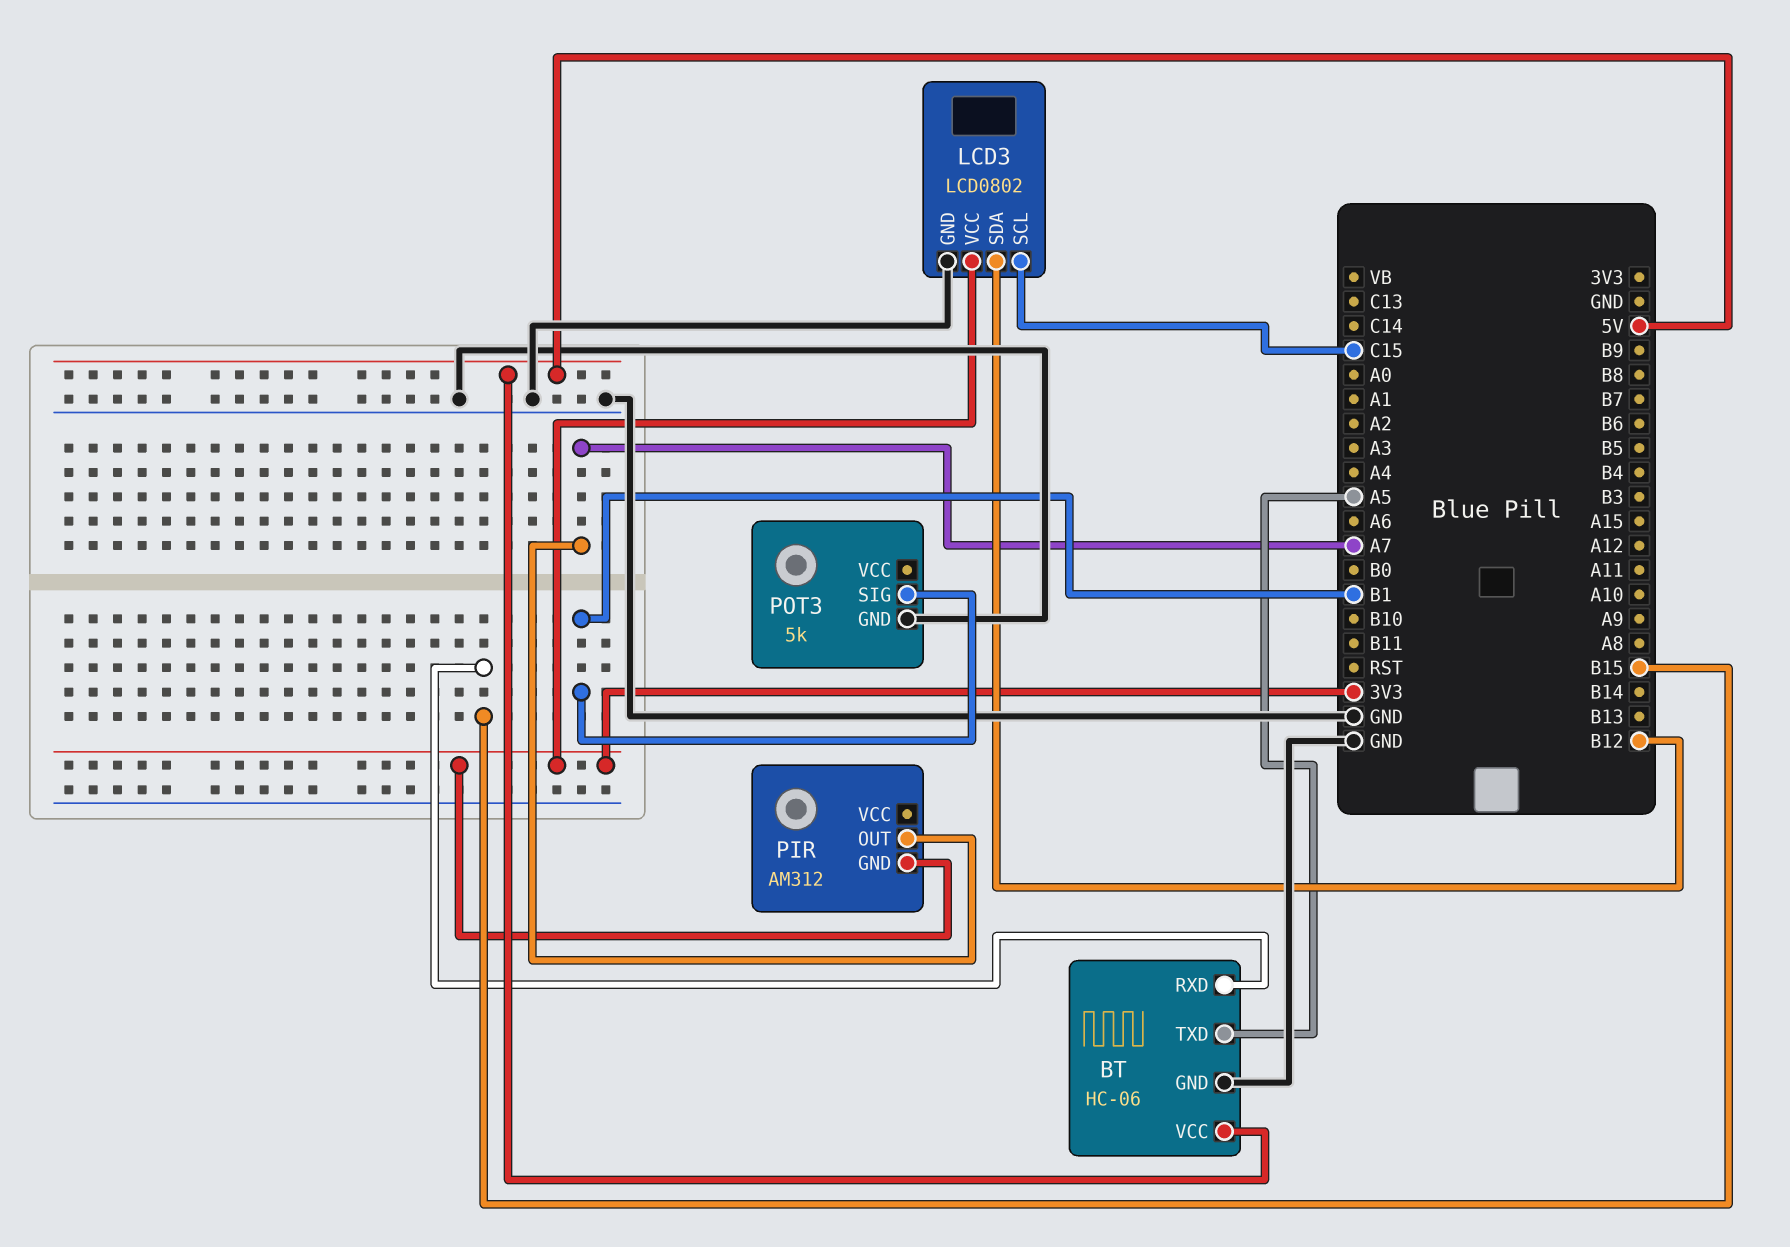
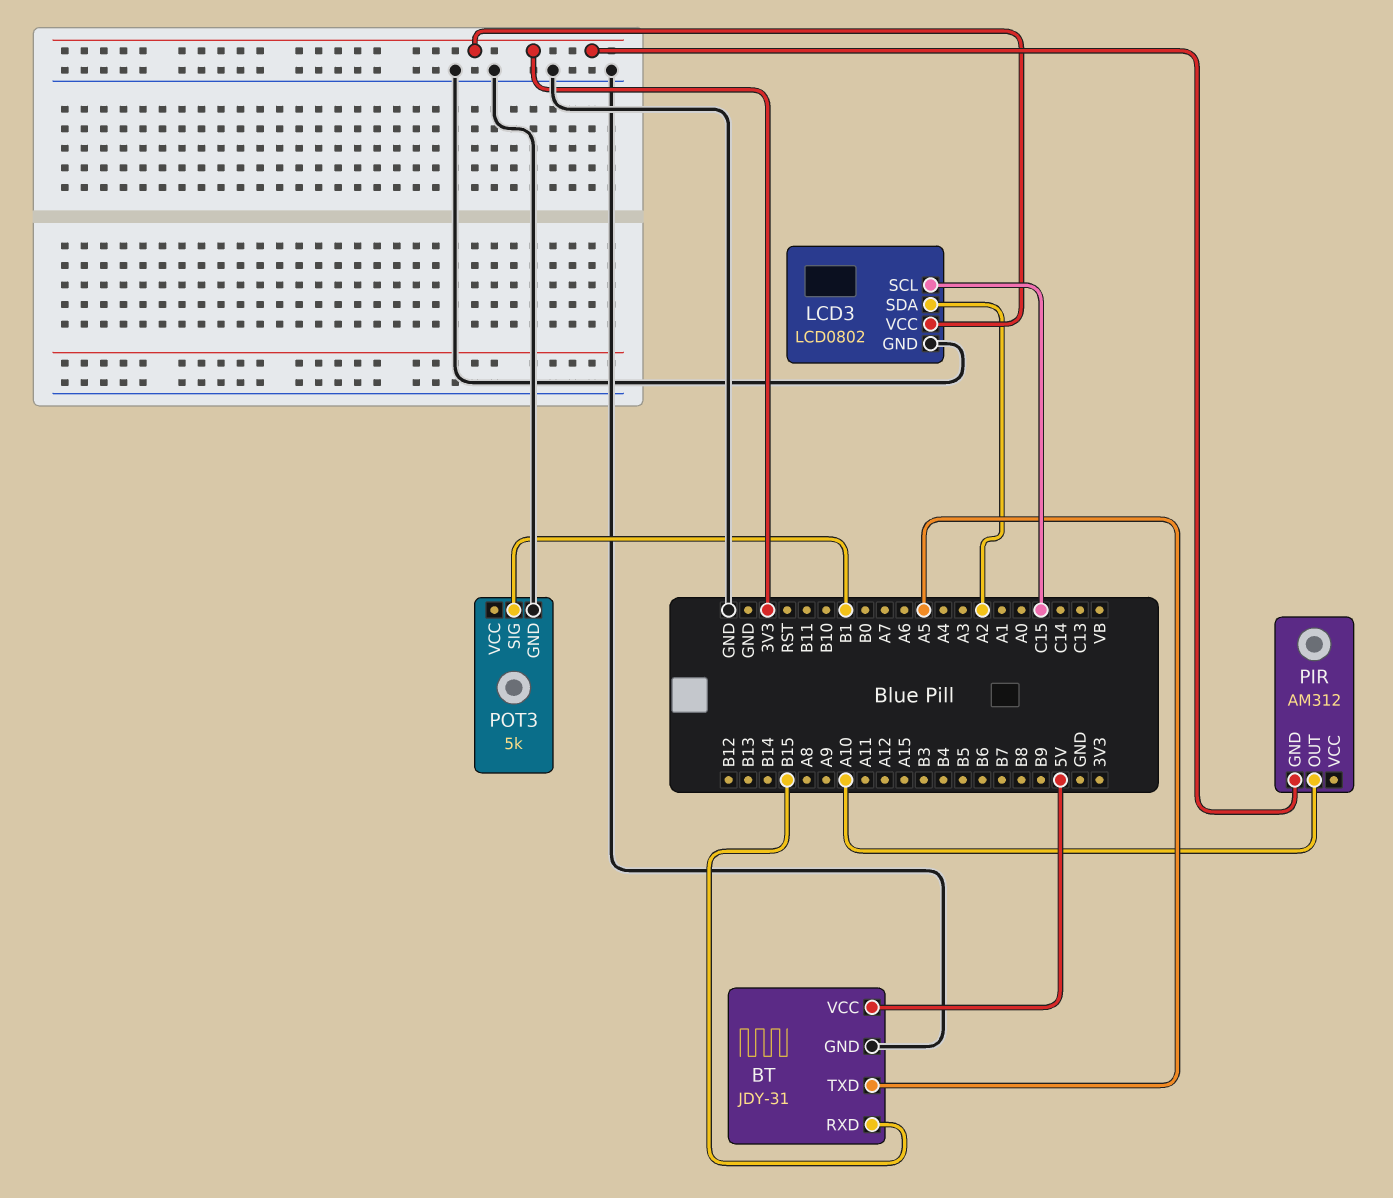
BT: HC-06 -> JDY-31
LCD3 pin SDA: B12 -> A2
PIR pin OUT: A7 -> A10

